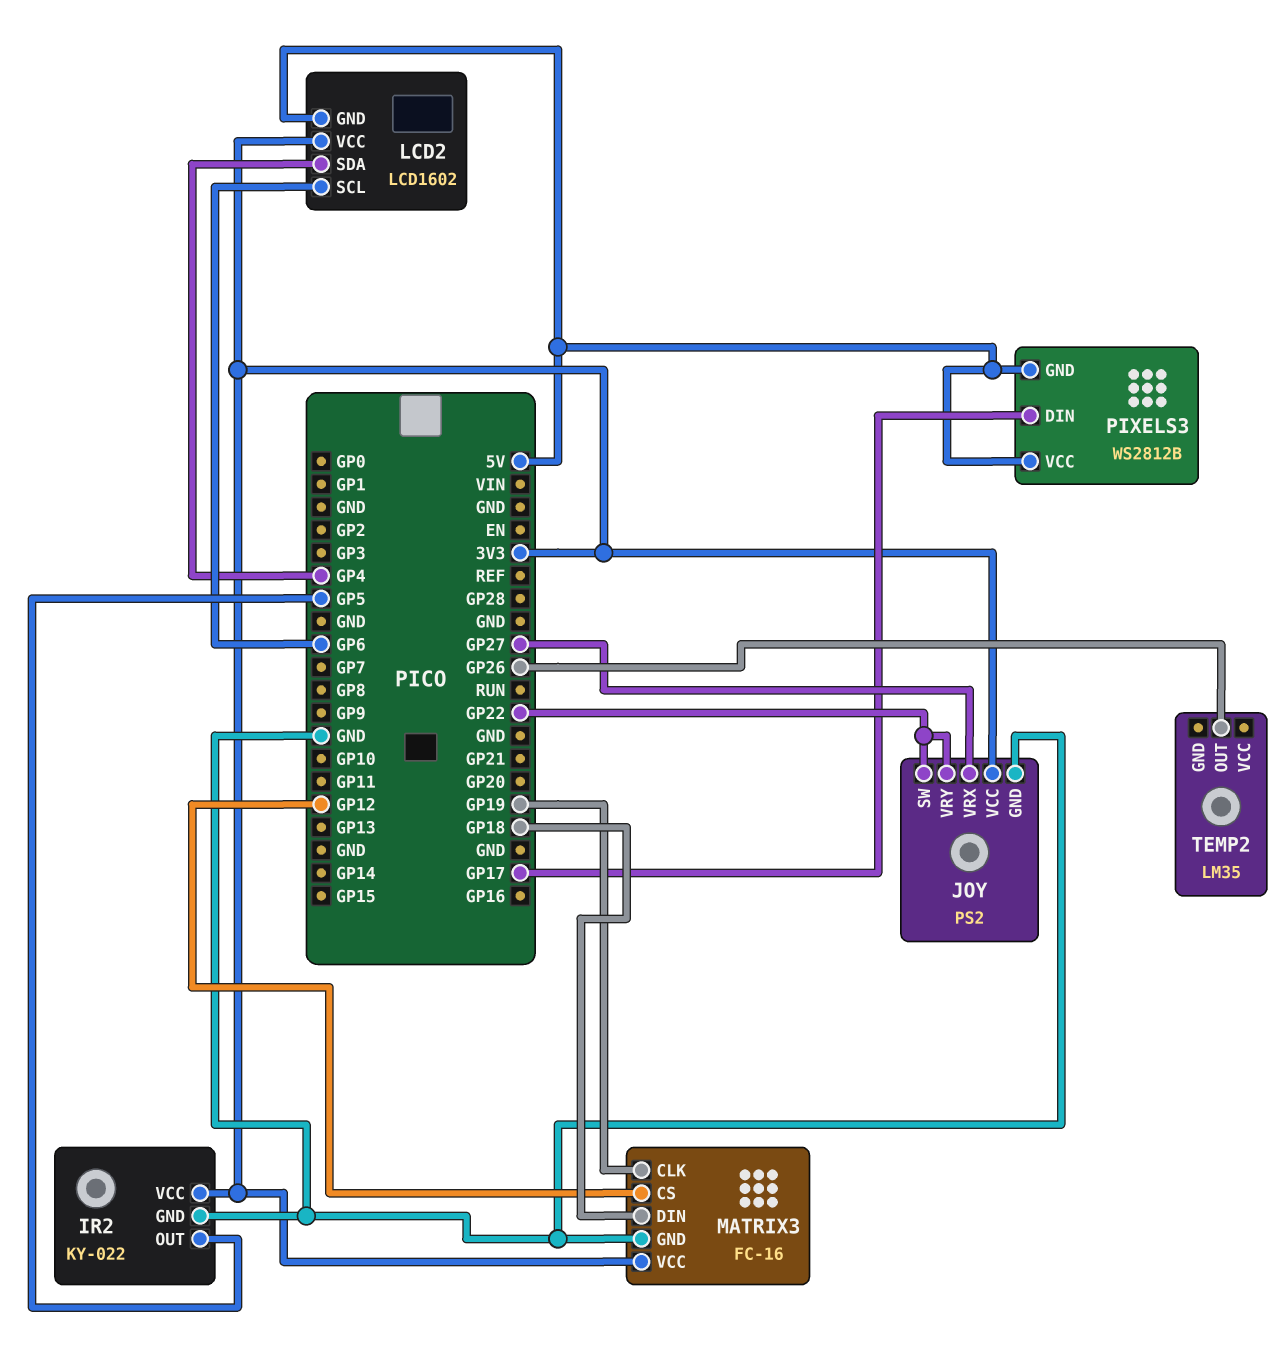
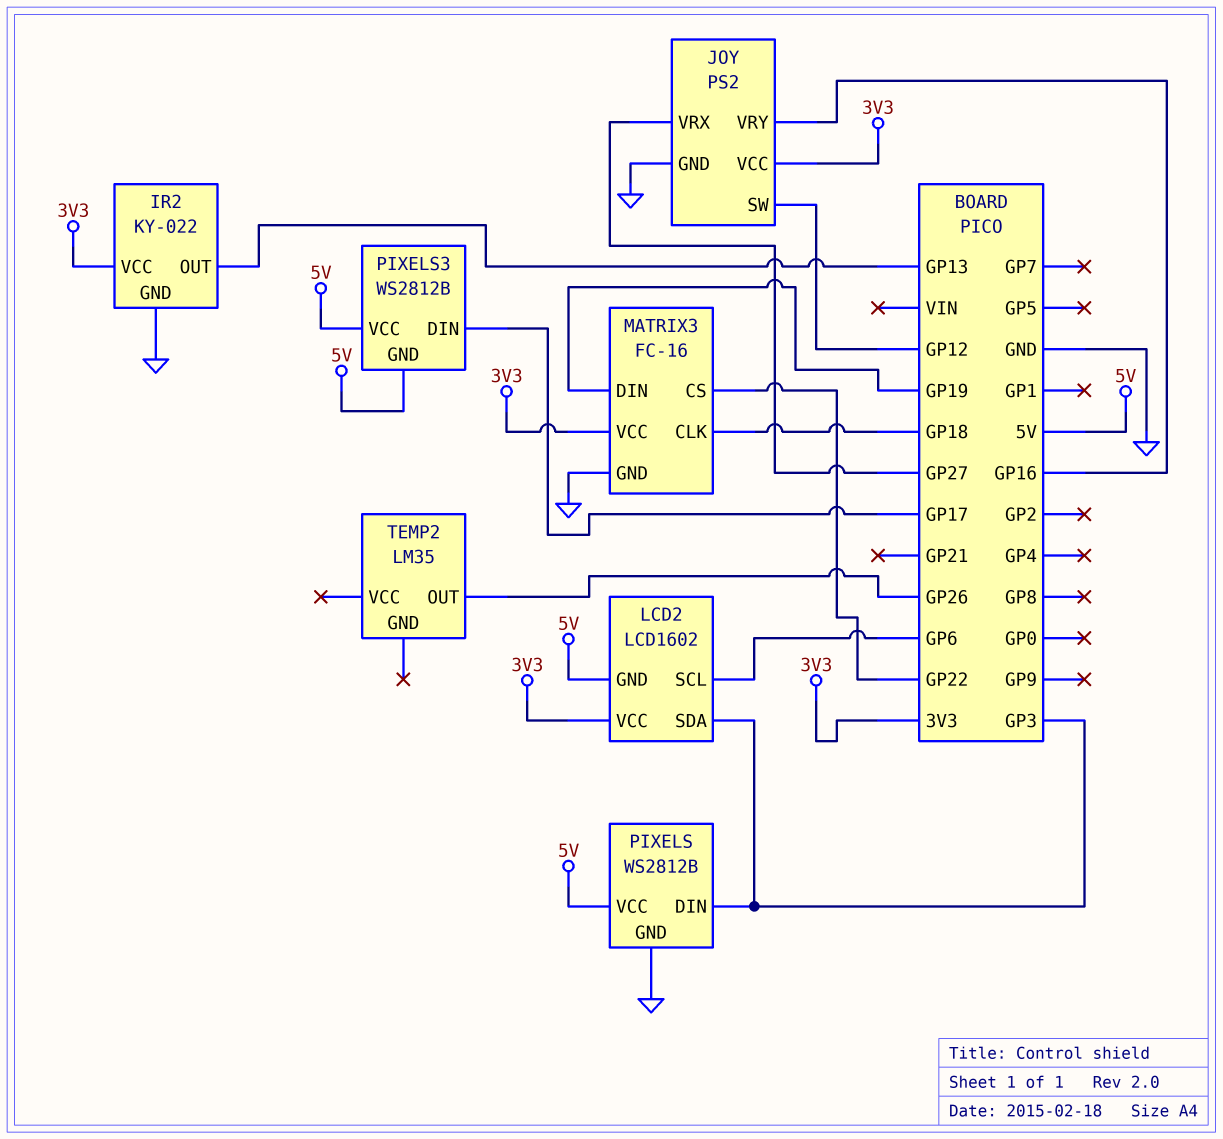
IR2 pin OUT: GP5 -> GP13
JOY pin SW: GP22 -> GP12
JOY pin VRY: GP22 -> GP16
LCD2 pin SDA: GP4 -> GP3
MATRIX3 pin CLK: GP19 -> GP18
MATRIX3 pin CS: GP12 -> GP22
MATRIX3 pin DIN: GP18 -> GP19
PIXELS: none -> WS2812B
PIXELS pin DIN: none -> GP3
PIXELS pin GND: none -> GND
PIXELS pin VCC: none -> 5V

